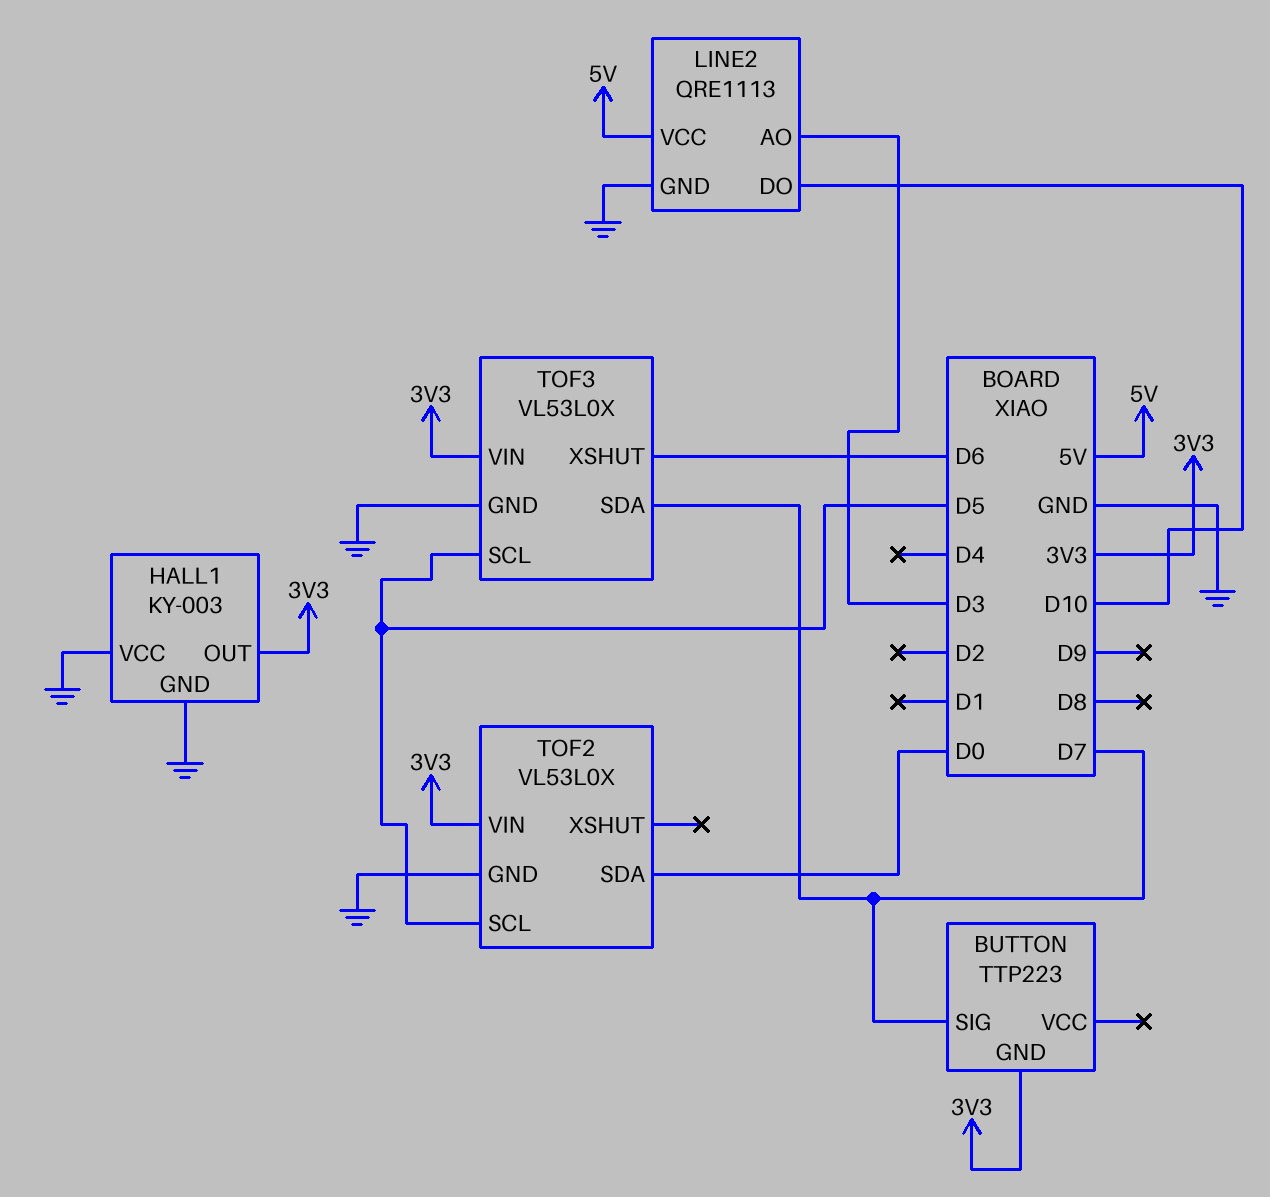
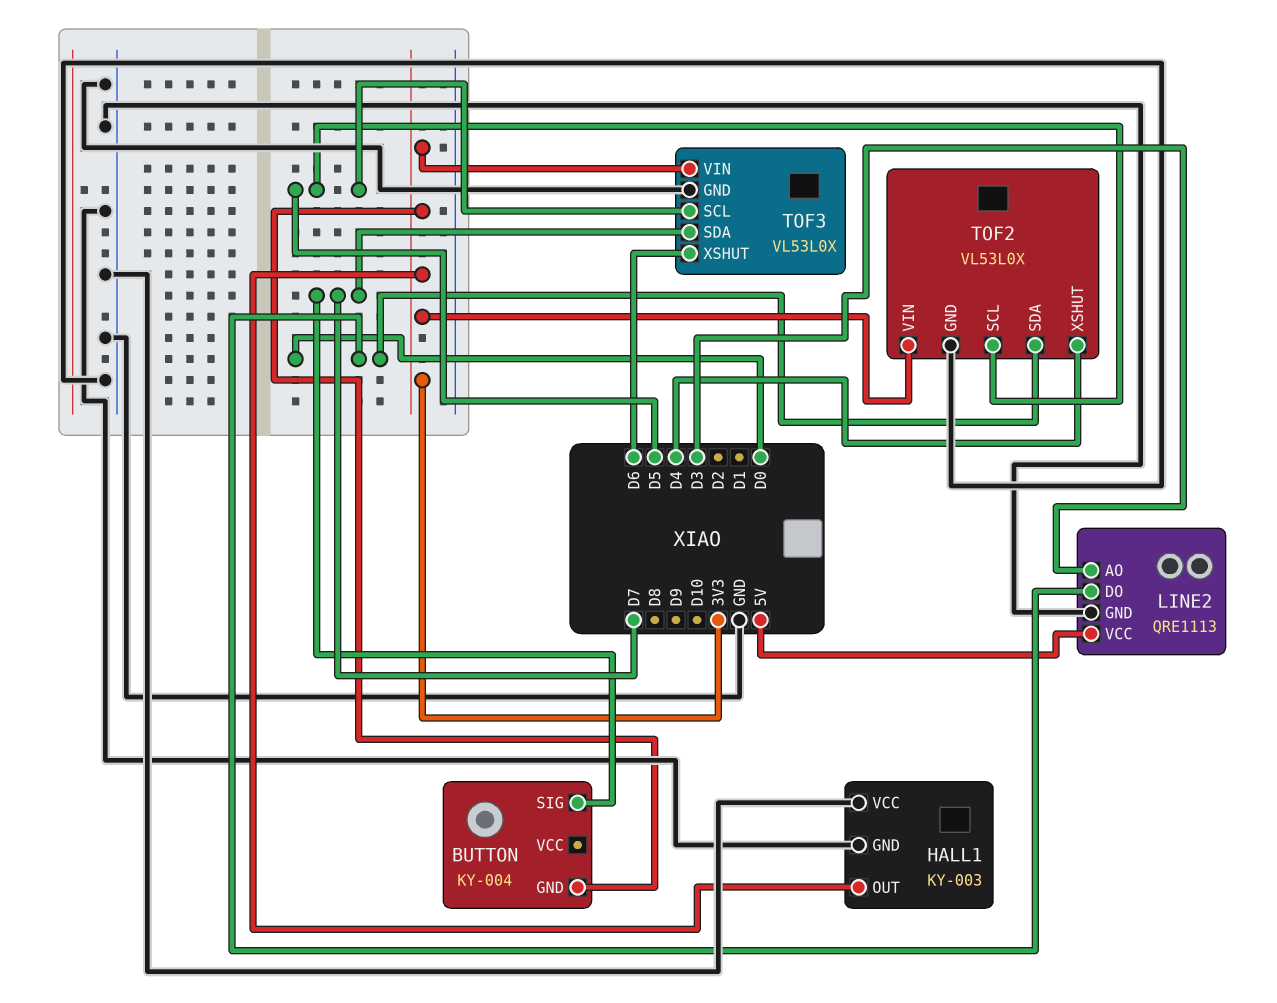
BUTTON: TTP223 -> KY-004
LINE2 pin DO: D10 -> D0
TOF2 pin XSHUT: none -> D4

